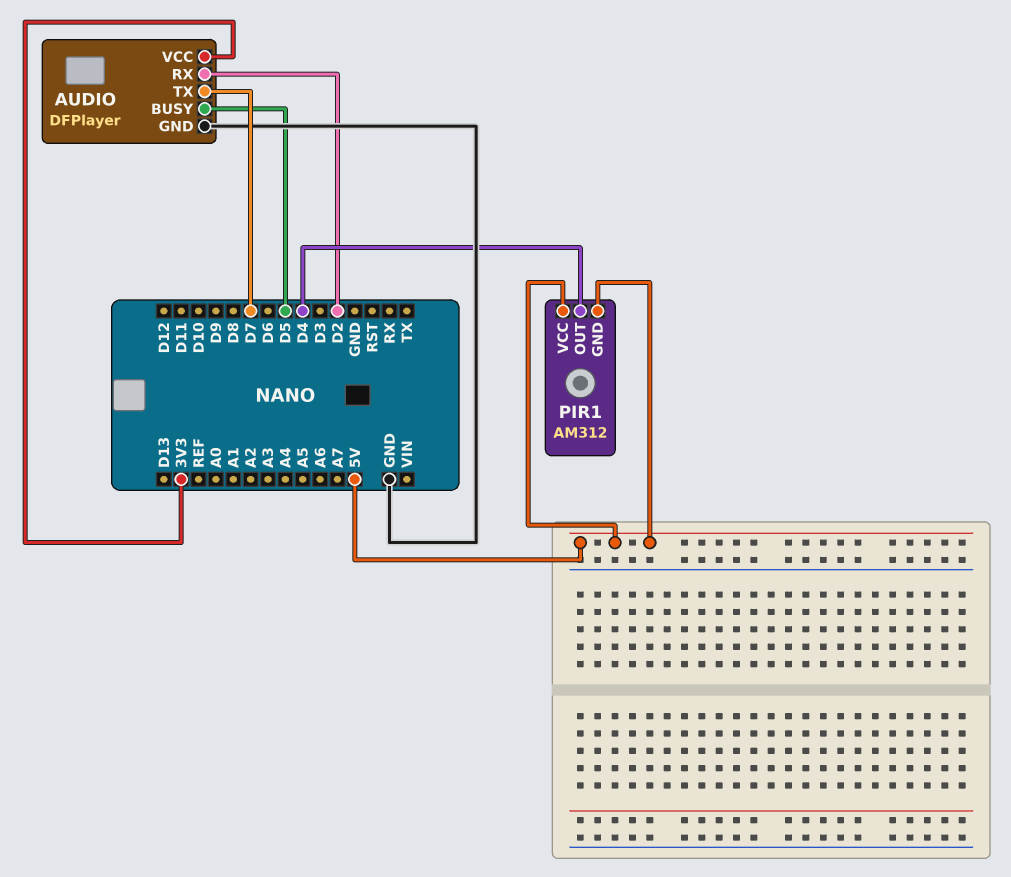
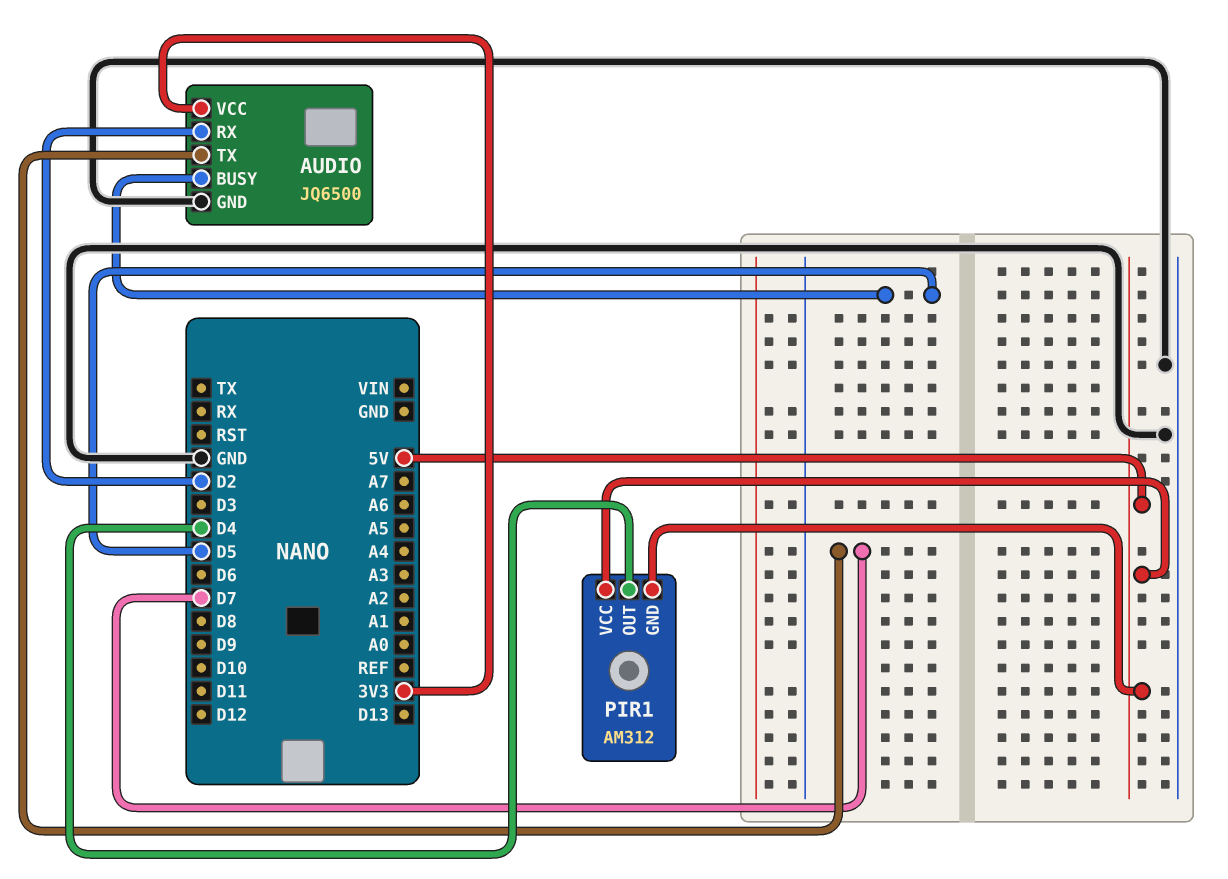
AUDIO: DFPlayer -> JQ6500

